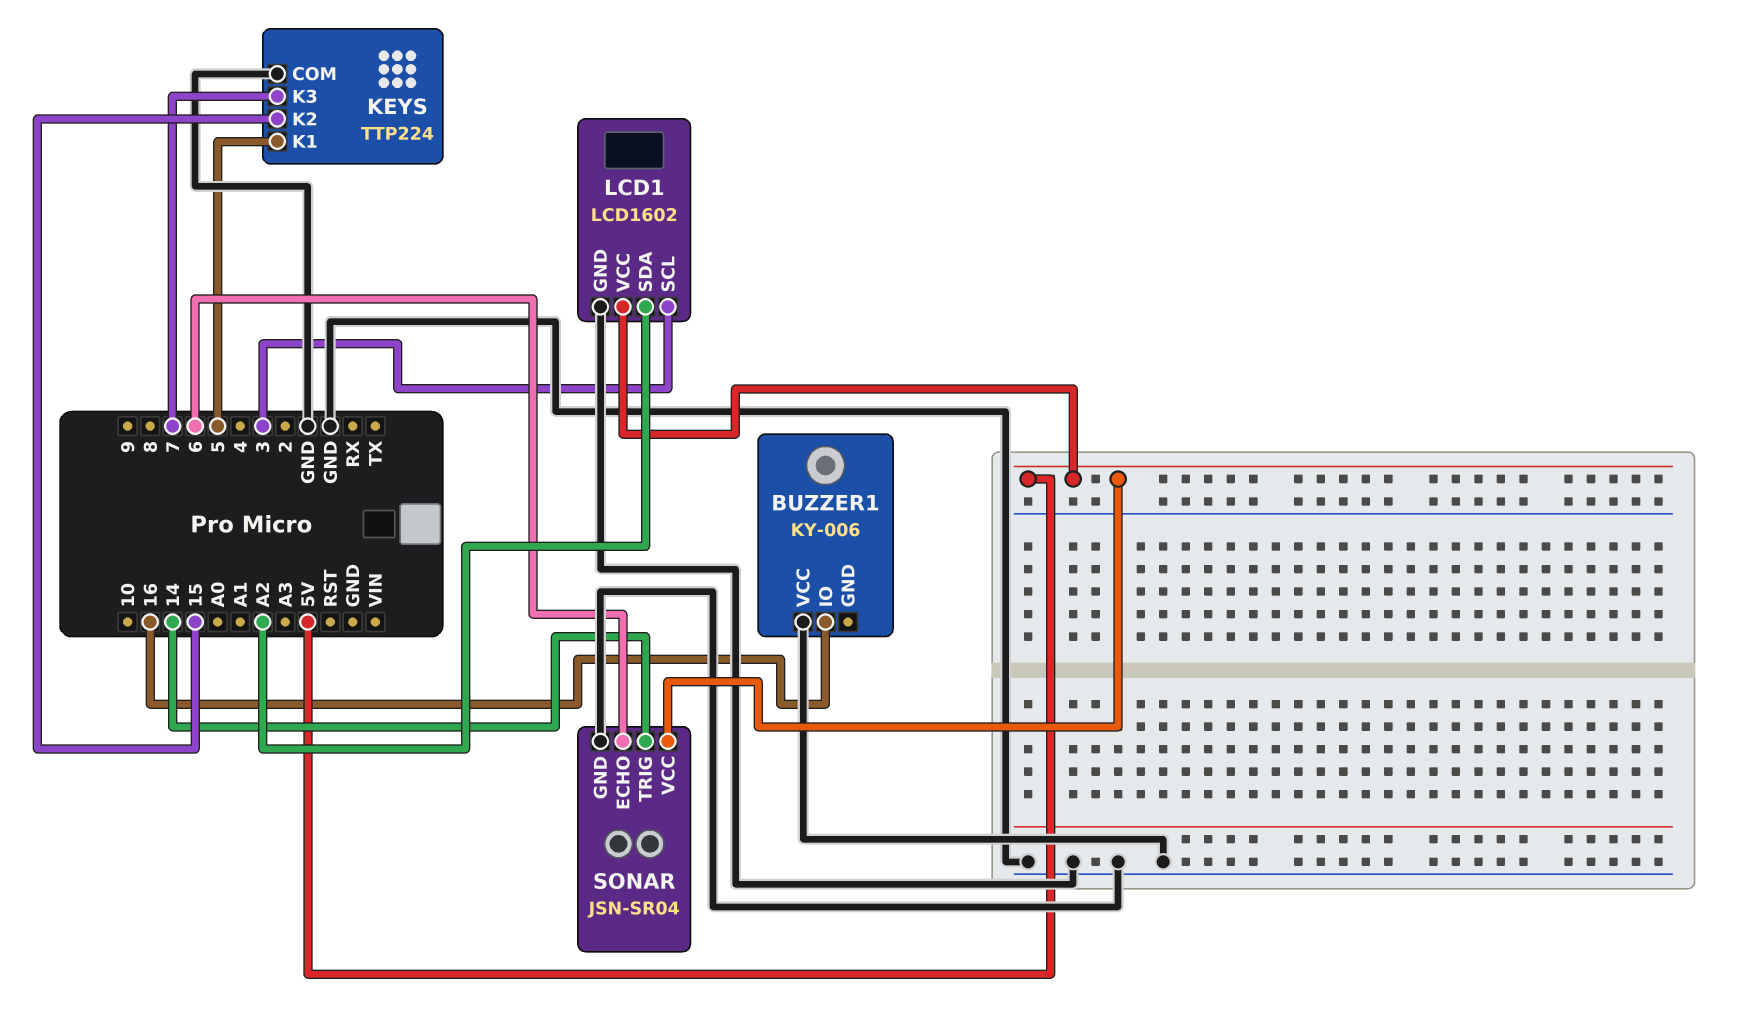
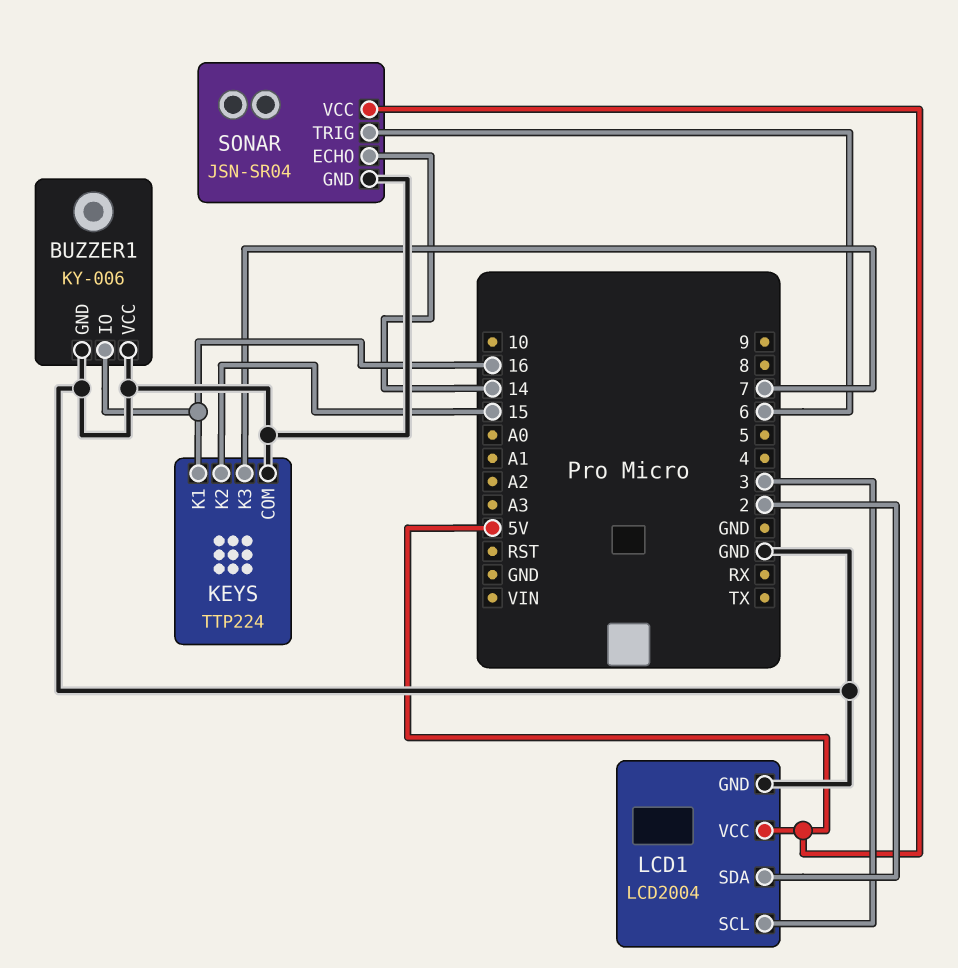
BUZZER1 pin GND: none -> GND
KEYS pin K1: 5 -> 16
LCD1: LCD1602 -> LCD2004
LCD1 pin SDA: A2 -> 2
SONAR pin ECHO: 6 -> 14
SONAR pin TRIG: 14 -> 6

